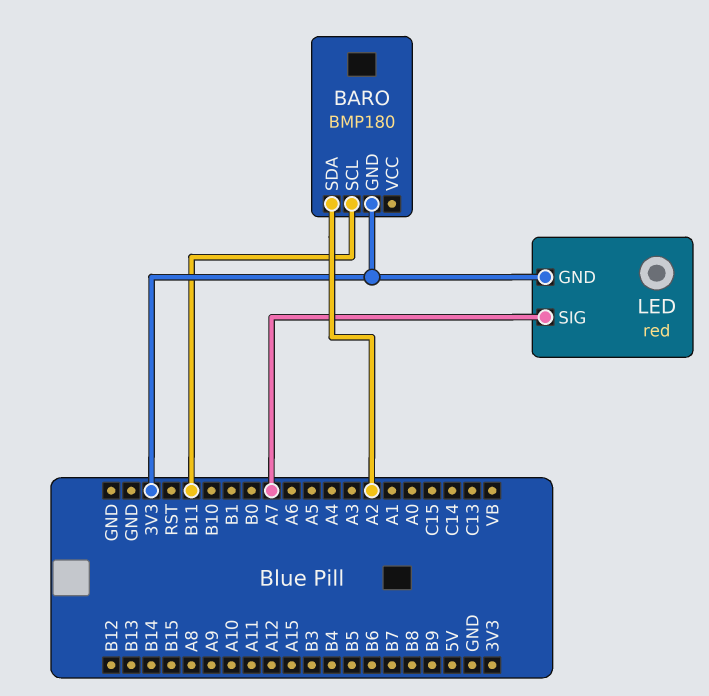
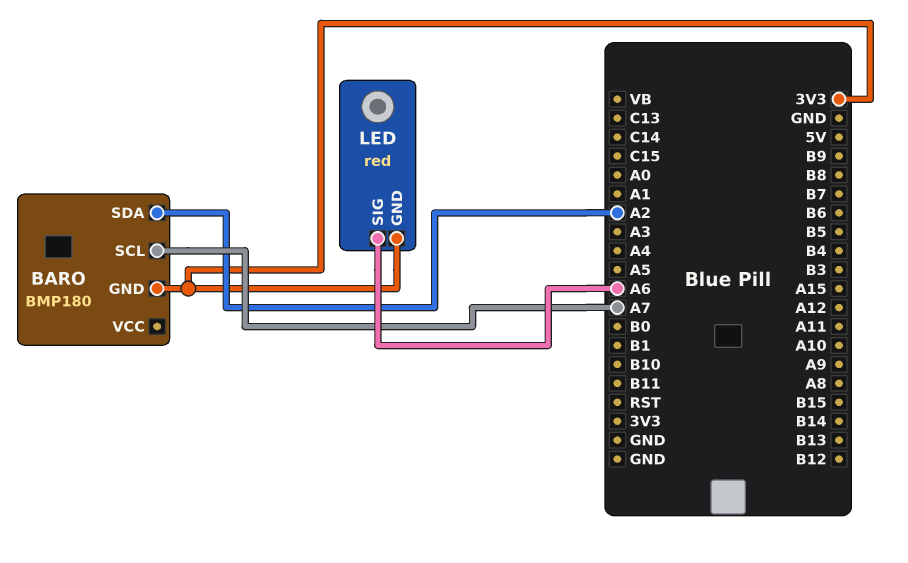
BARO pin SCL: B11 -> A7
LED pin SIG: A7 -> A6

